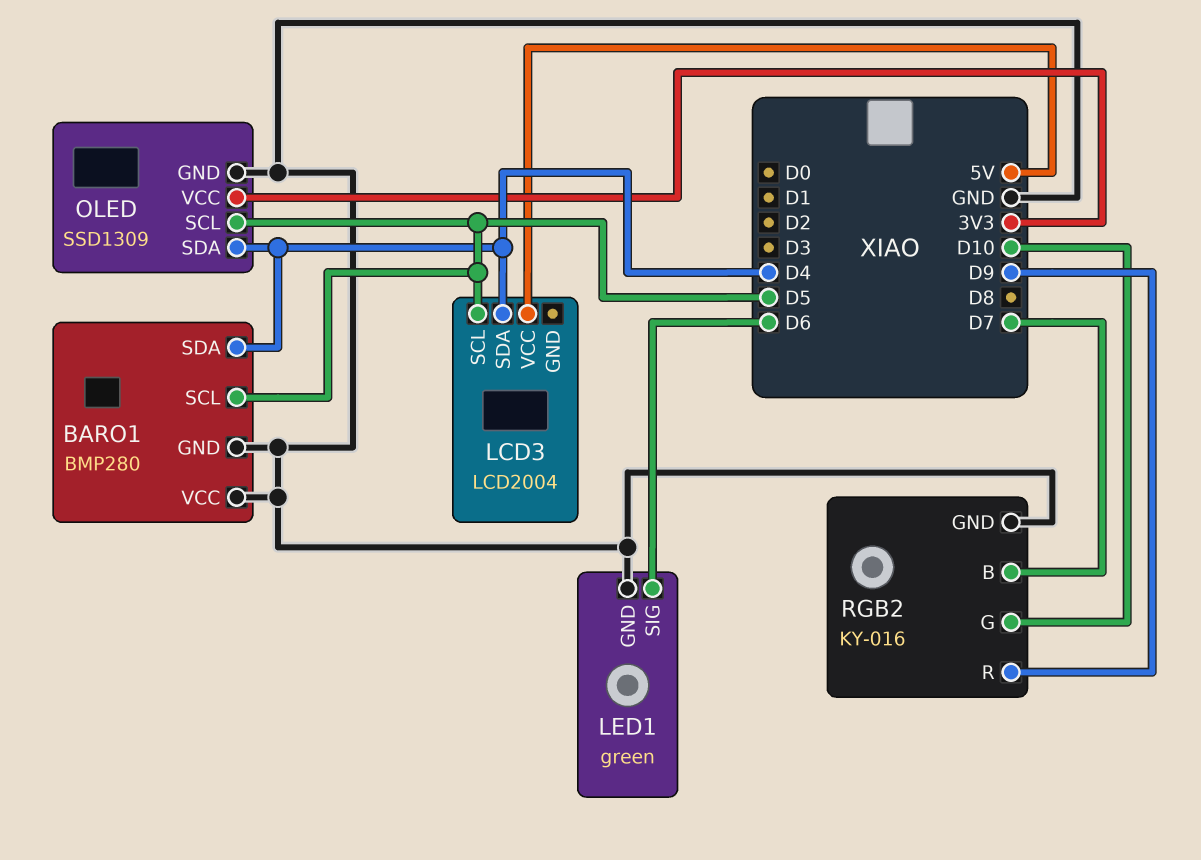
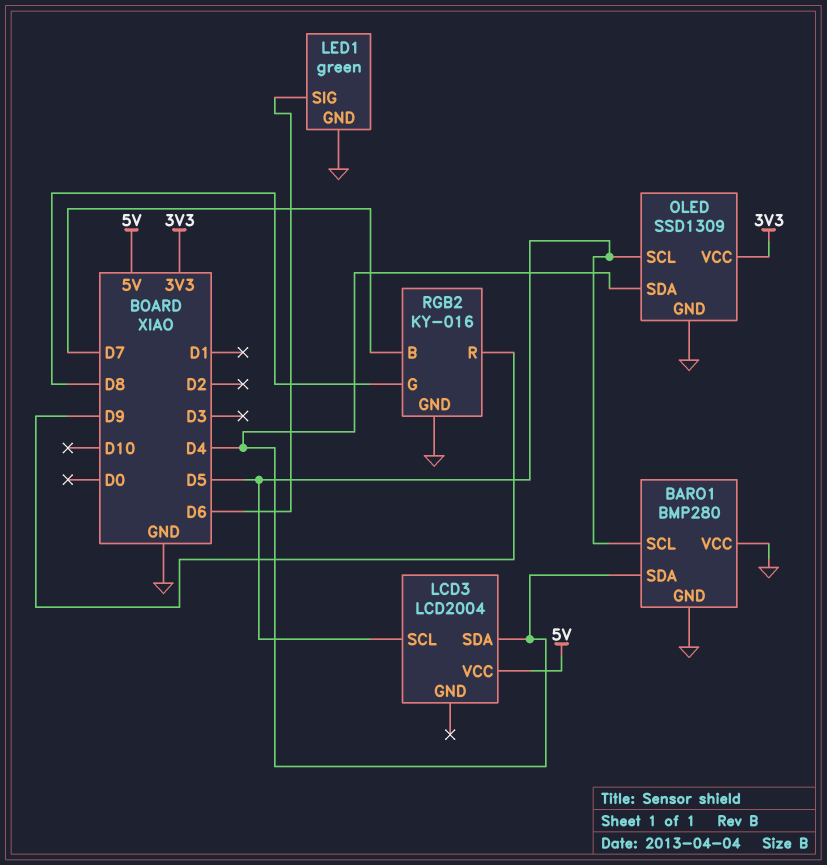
RGB2 pin G: D10 -> D8

